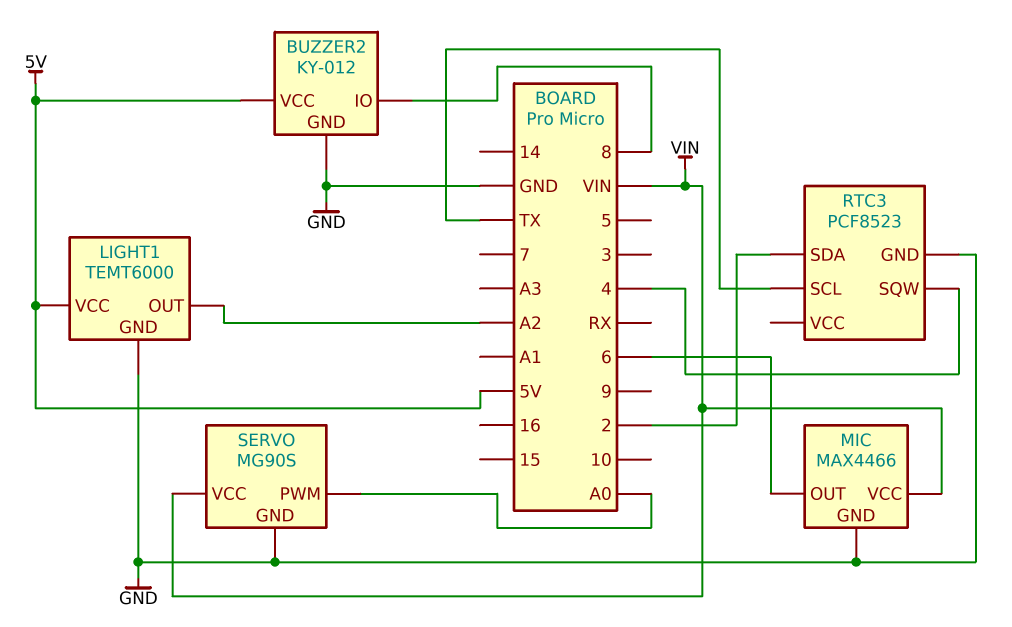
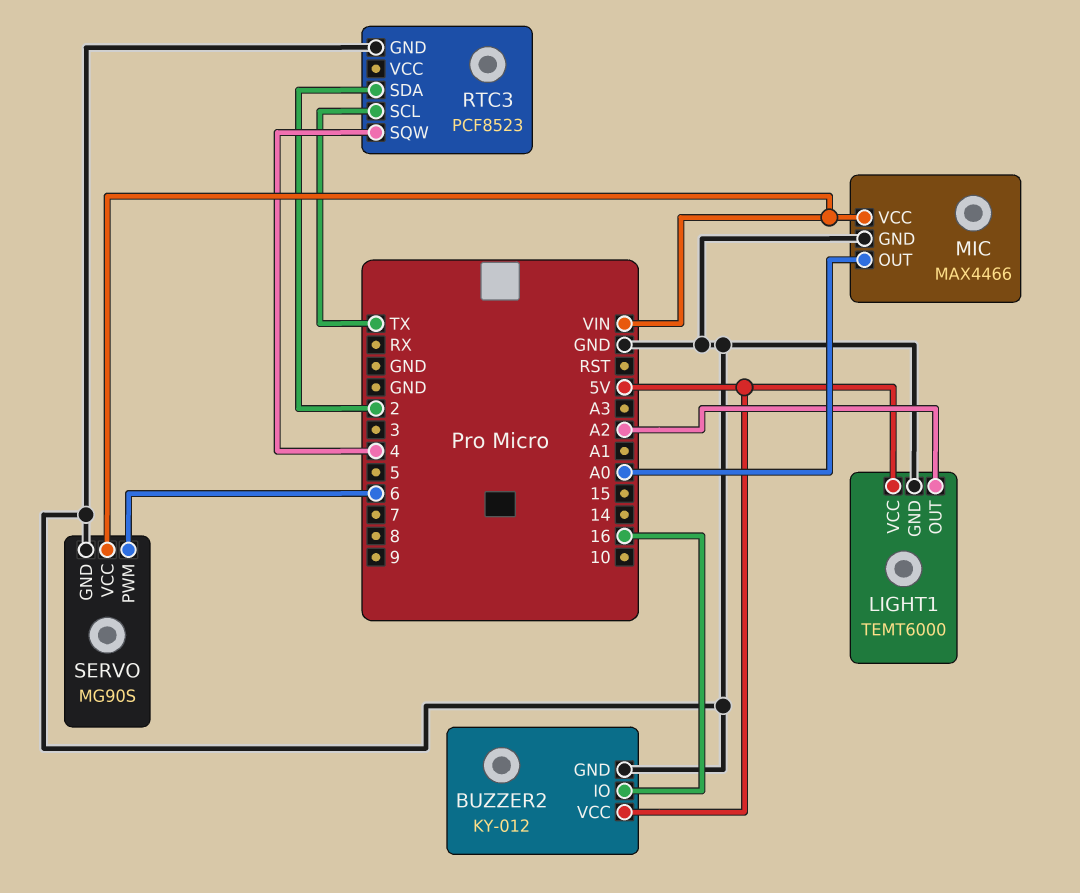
BUZZER2 pin IO: 8 -> 16
MIC pin OUT: 6 -> A0
SERVO pin PWM: A0 -> 6

